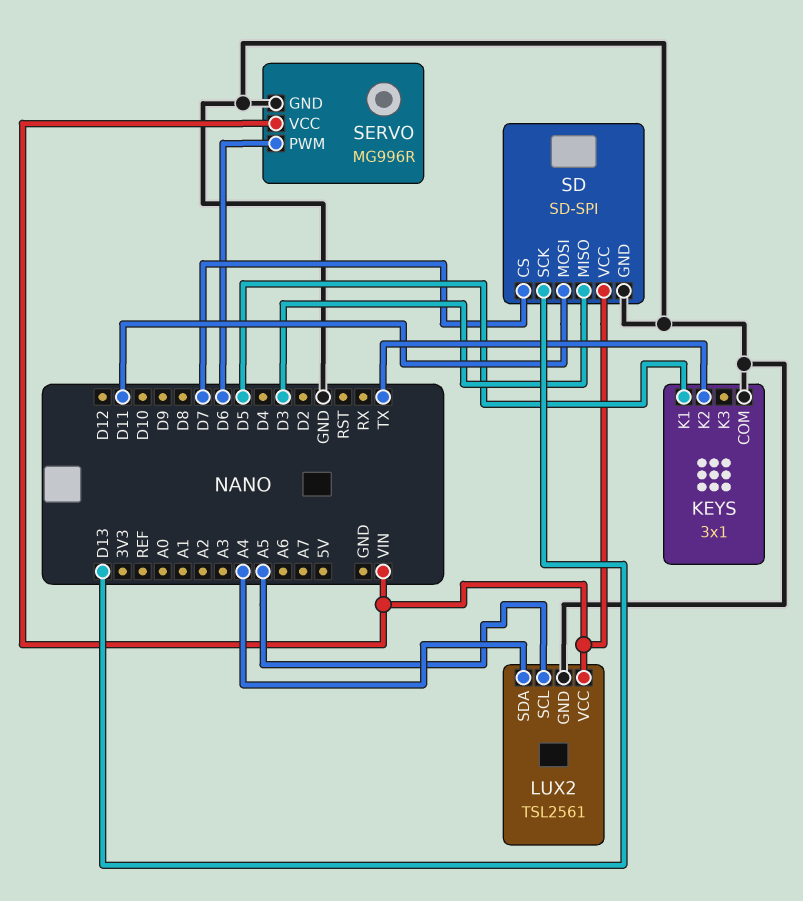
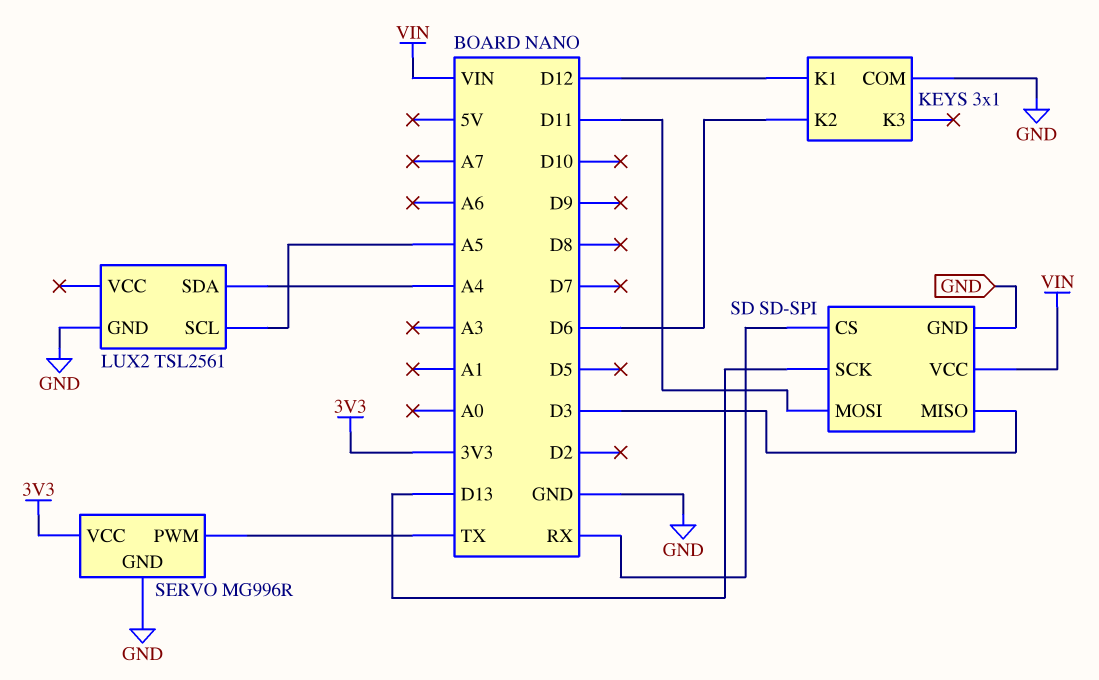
KEYS pin K1: D5 -> D12
KEYS pin K2: TX -> D6
LUX2 pin VCC: VIN -> none
SD pin CS: D7 -> RX
SERVO pin PWM: D6 -> TX
SERVO pin VCC: VIN -> 3V3

